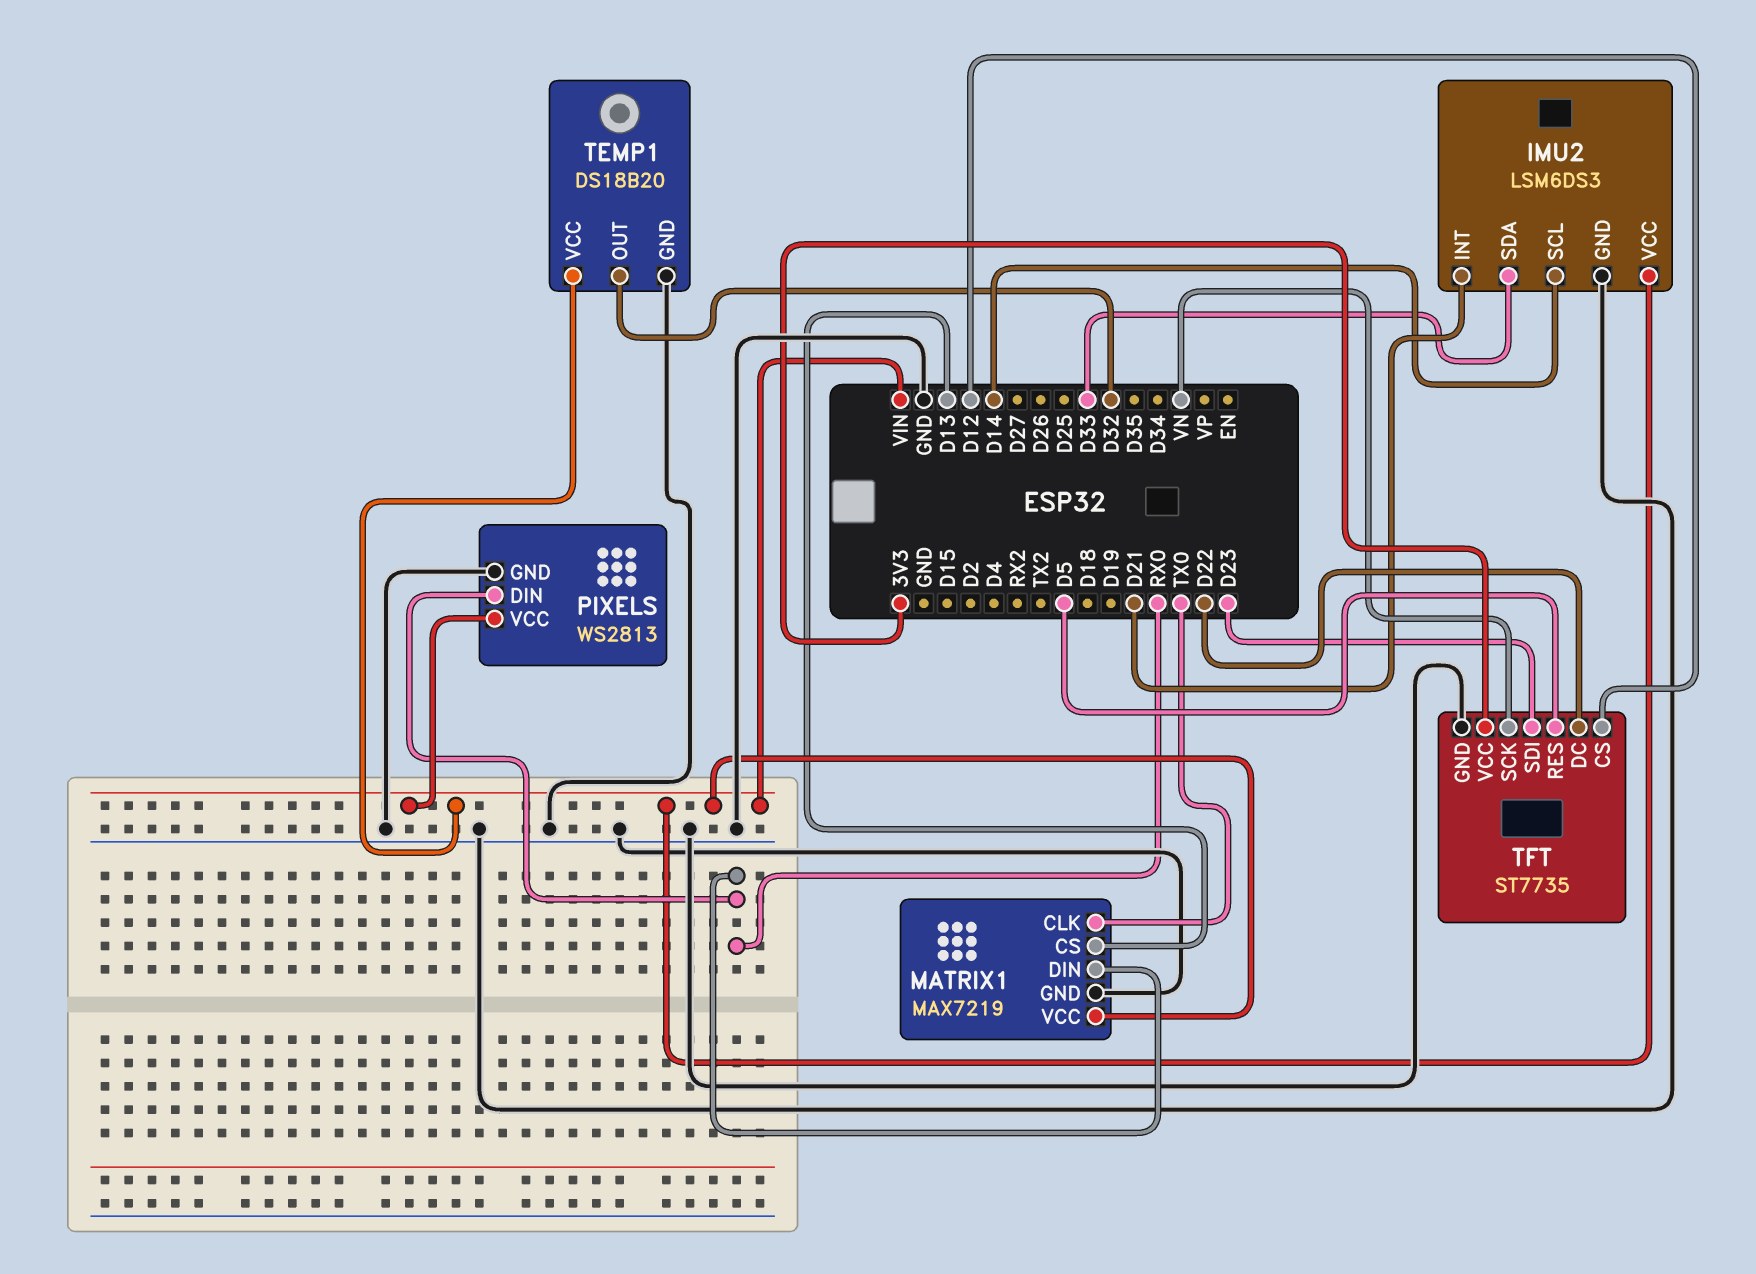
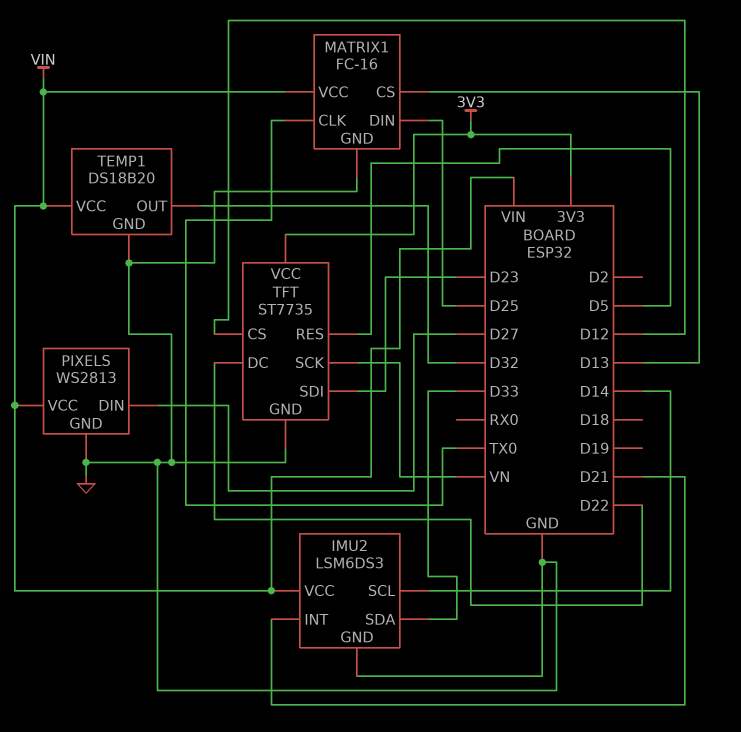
MATRIX1: MAX7219 -> FC-16
MATRIX1 pin DIN: RX0 -> D25
PIXELS pin DIN: RX0 -> D27

